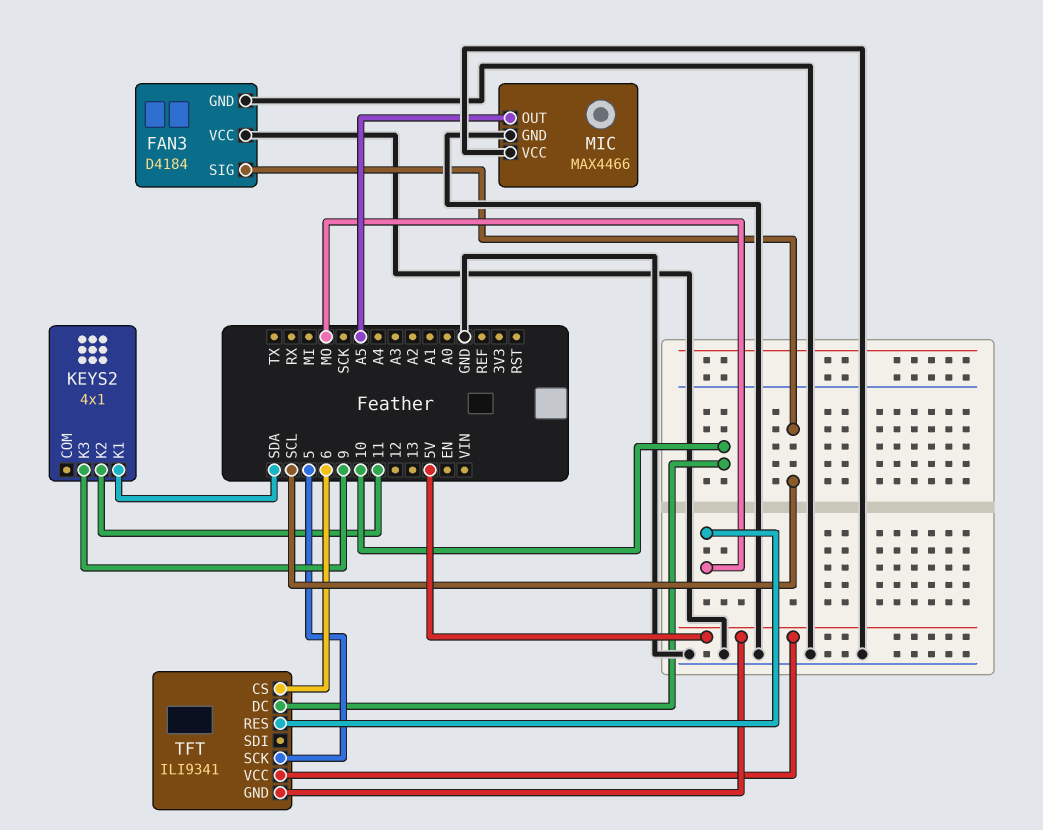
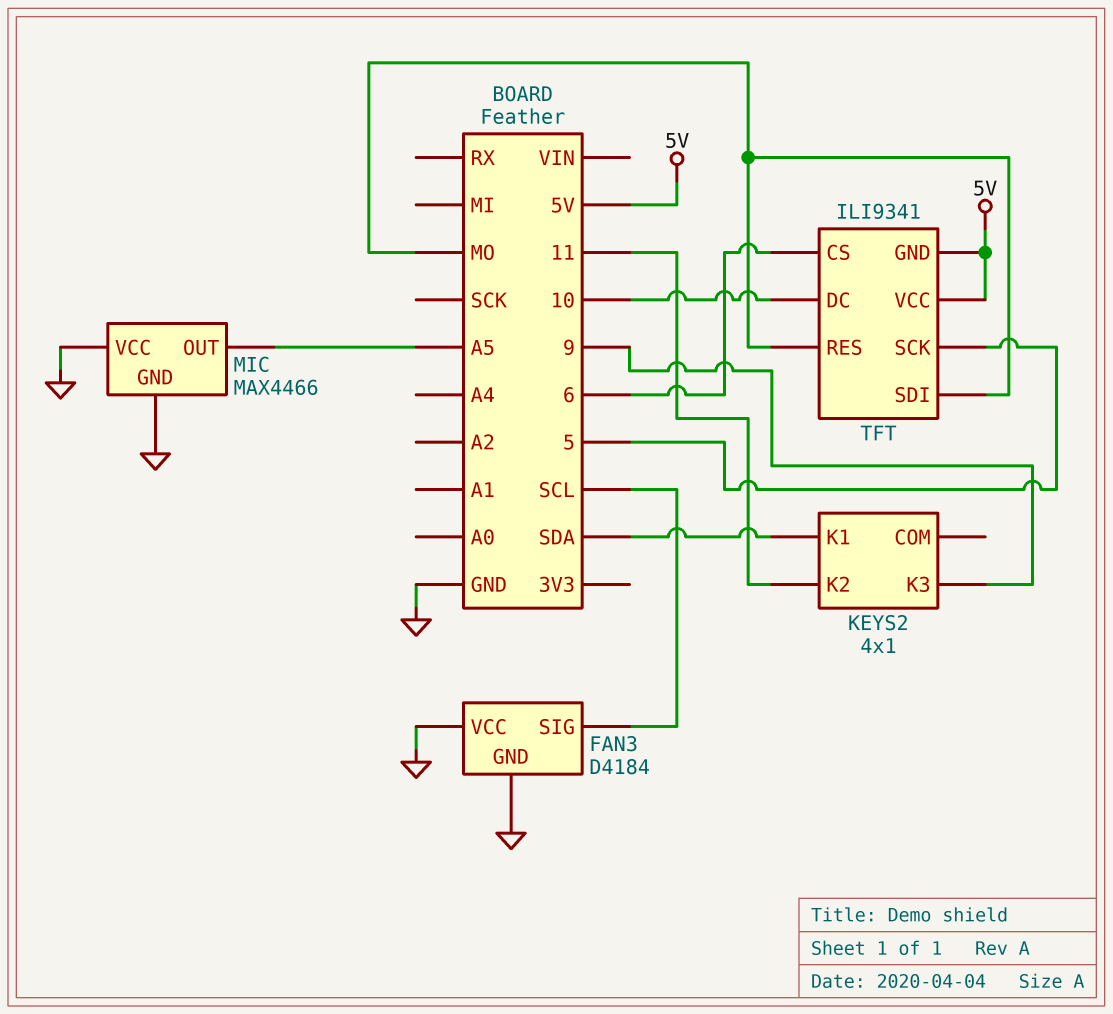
TFT pin SDI: none -> MO

